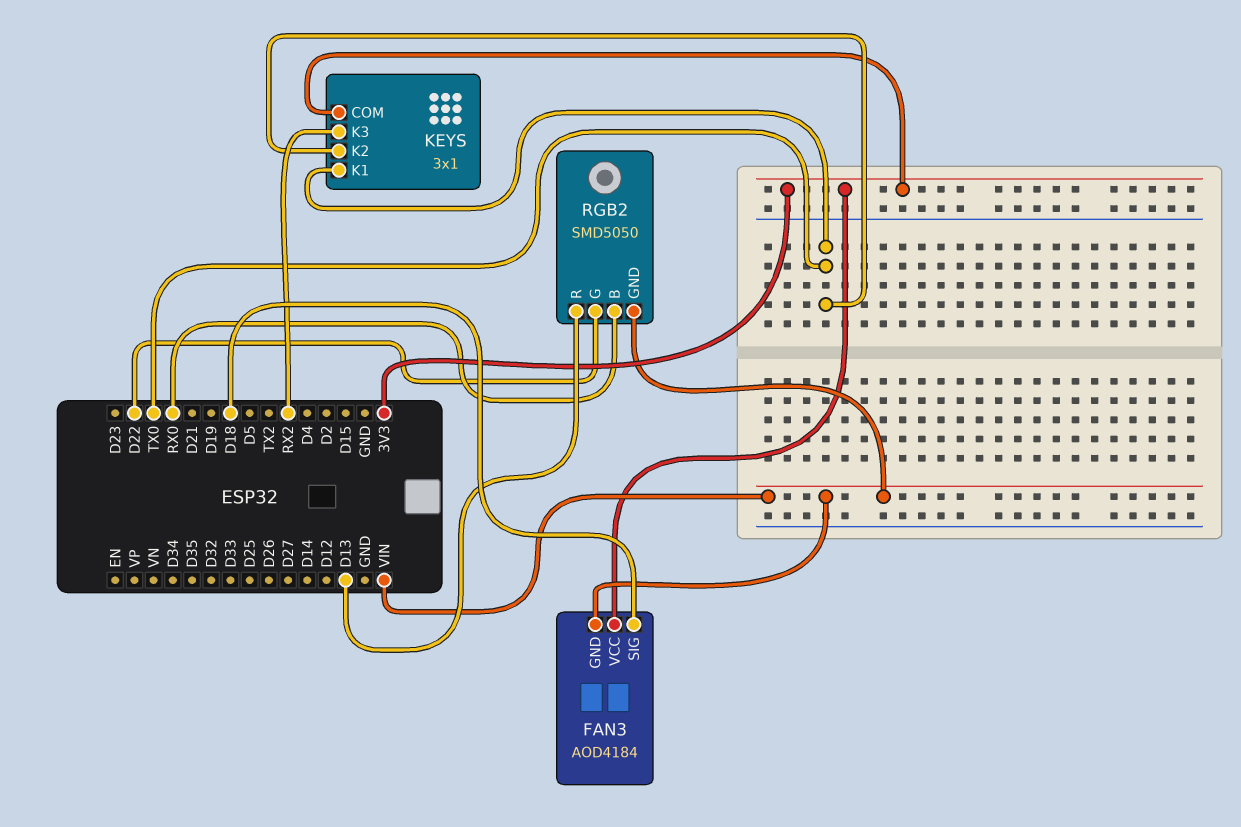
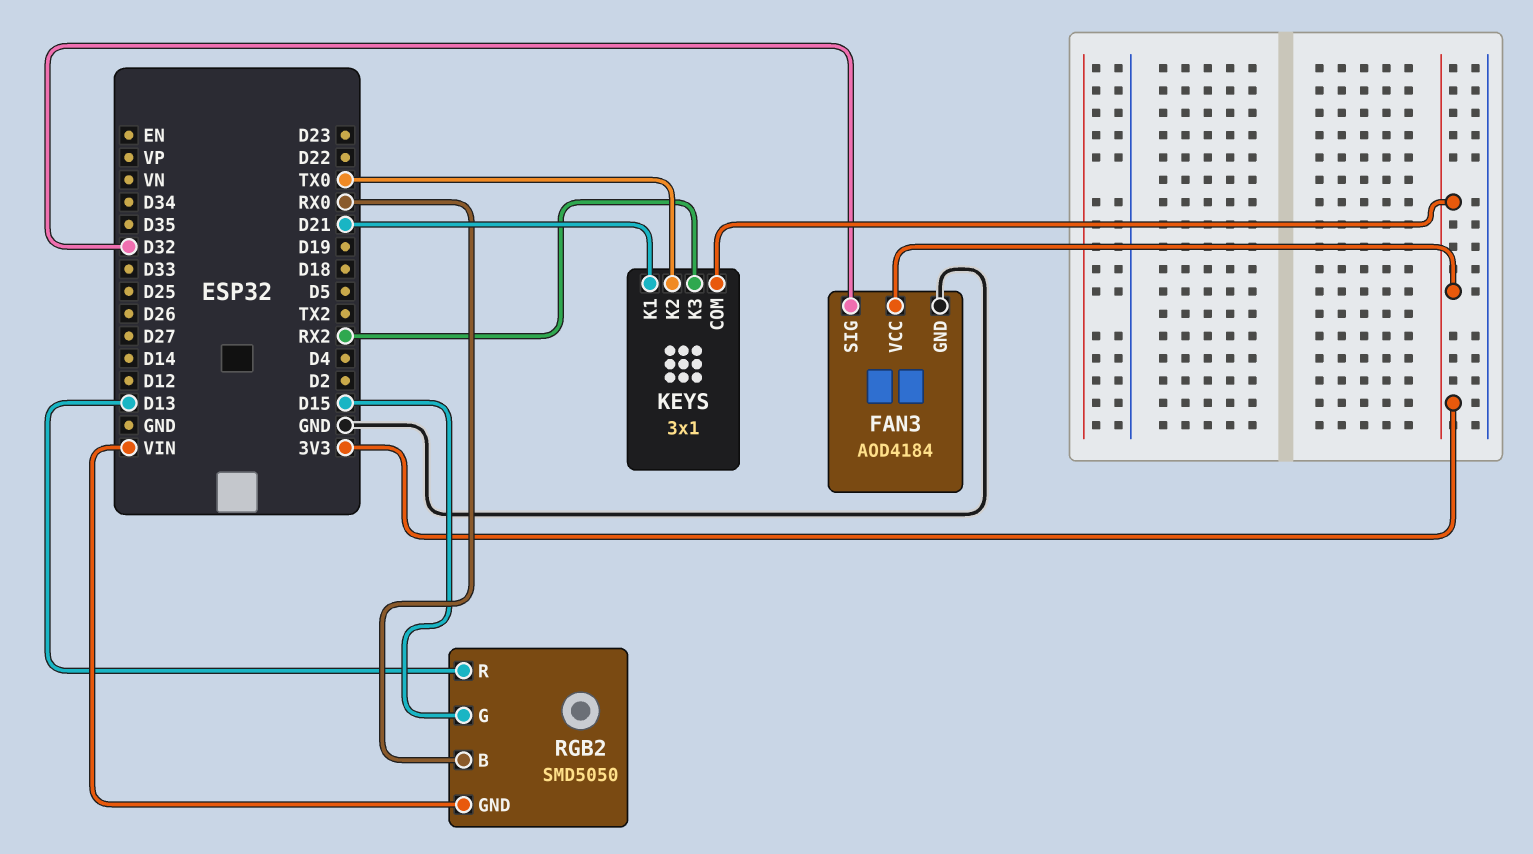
FAN3 pin GND: VIN -> GND
FAN3 pin SIG: D18 -> D32
KEYS pin K1: TX0 -> D21
RGB2 pin G: D22 -> D15

